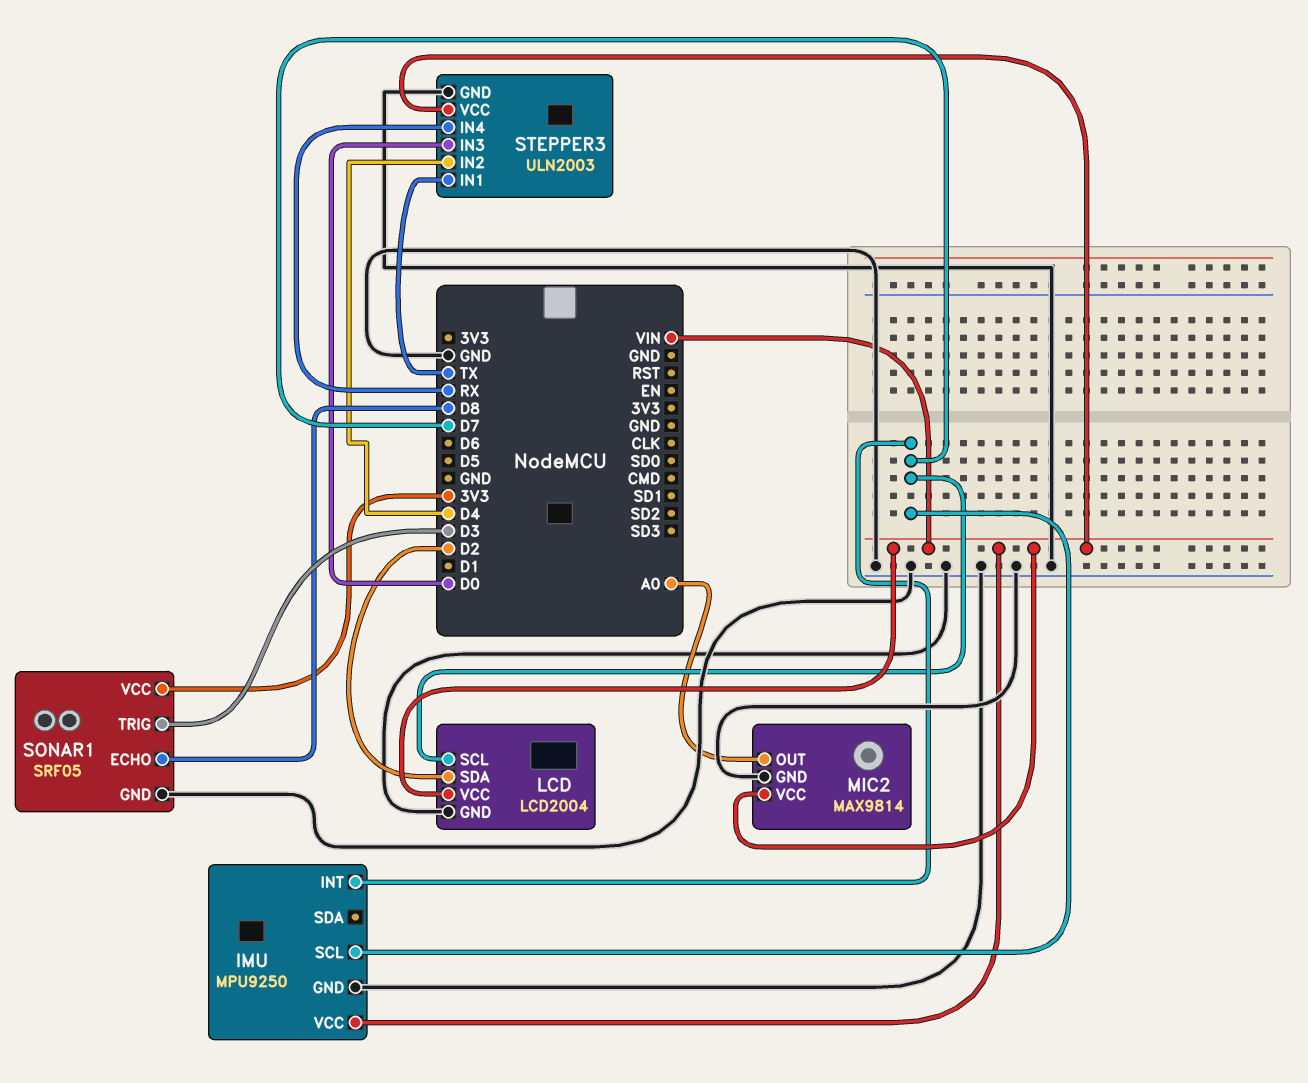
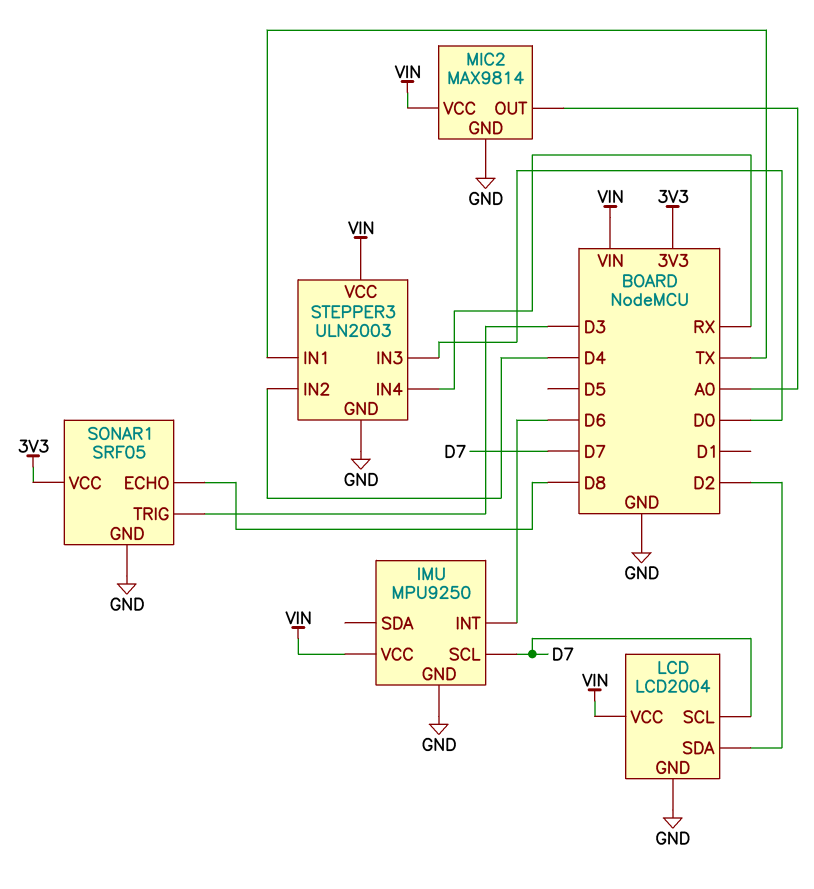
IMU pin INT: D7 -> D6

